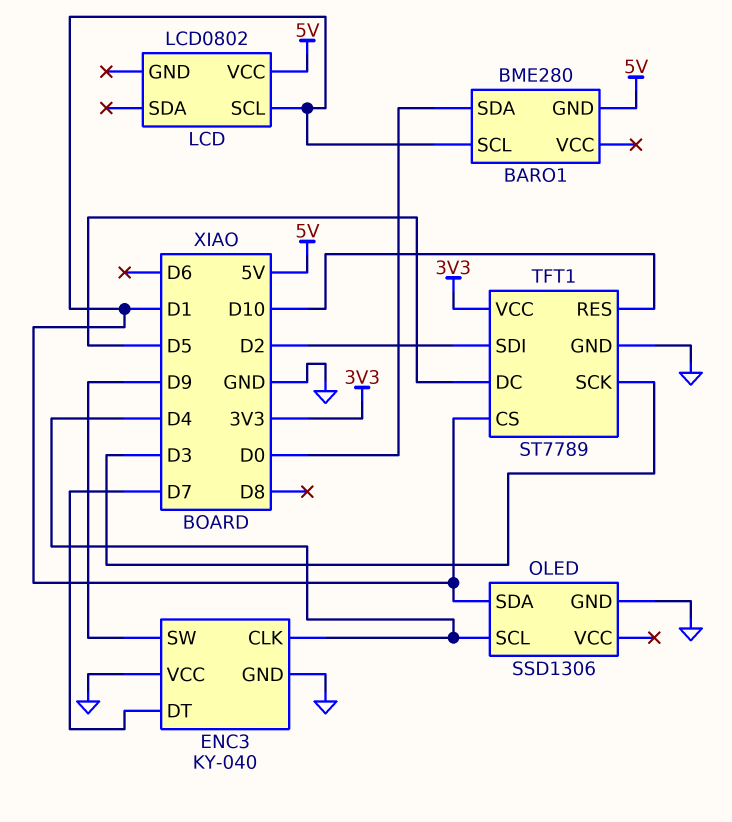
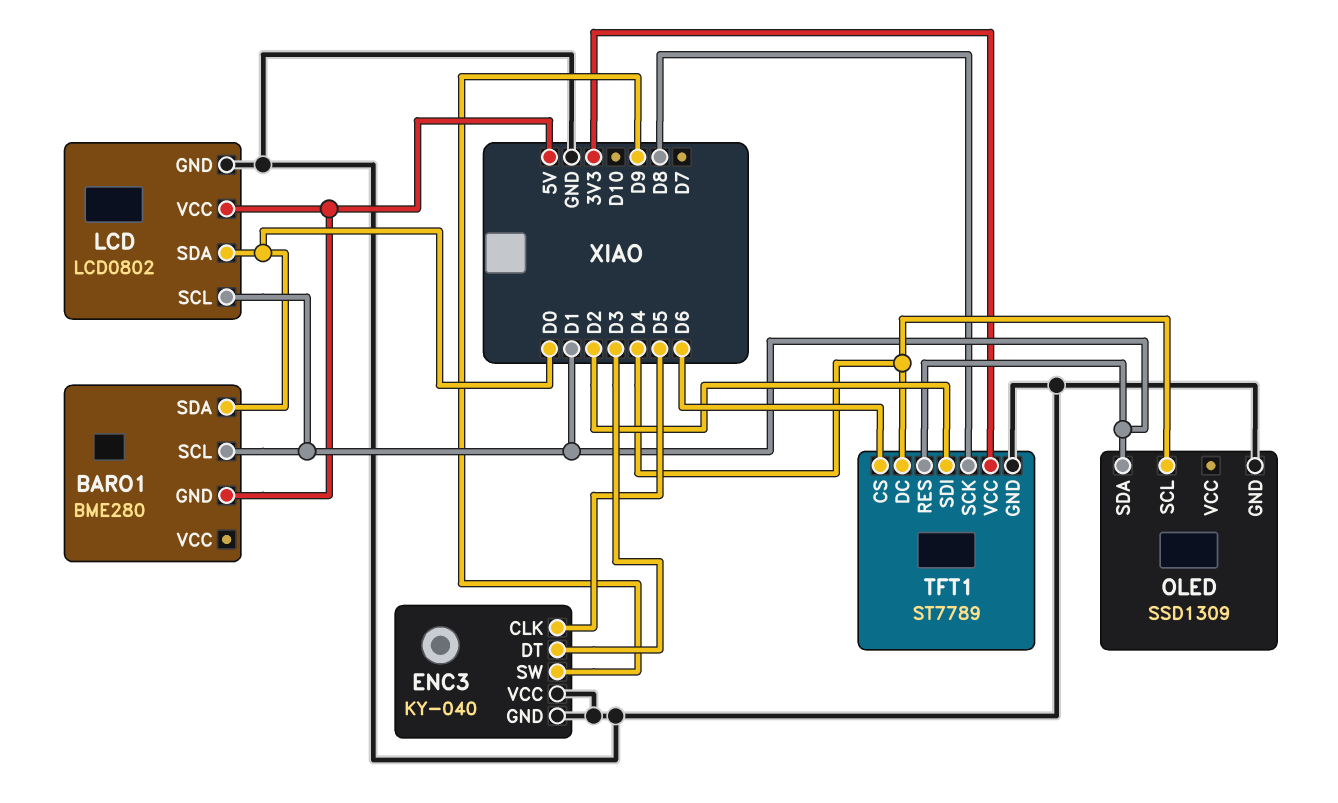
ENC3 pin CLK: D4 -> D5
ENC3 pin DT: D7 -> D3
LCD pin GND: none -> GND
LCD pin SDA: none -> D0
OLED: SSD1306 -> SSD1309
TFT1 pin CS: D1 -> D6
TFT1 pin DC: D5 -> D4
TFT1 pin RES: D10 -> D1
TFT1 pin SCK: D3 -> D8

